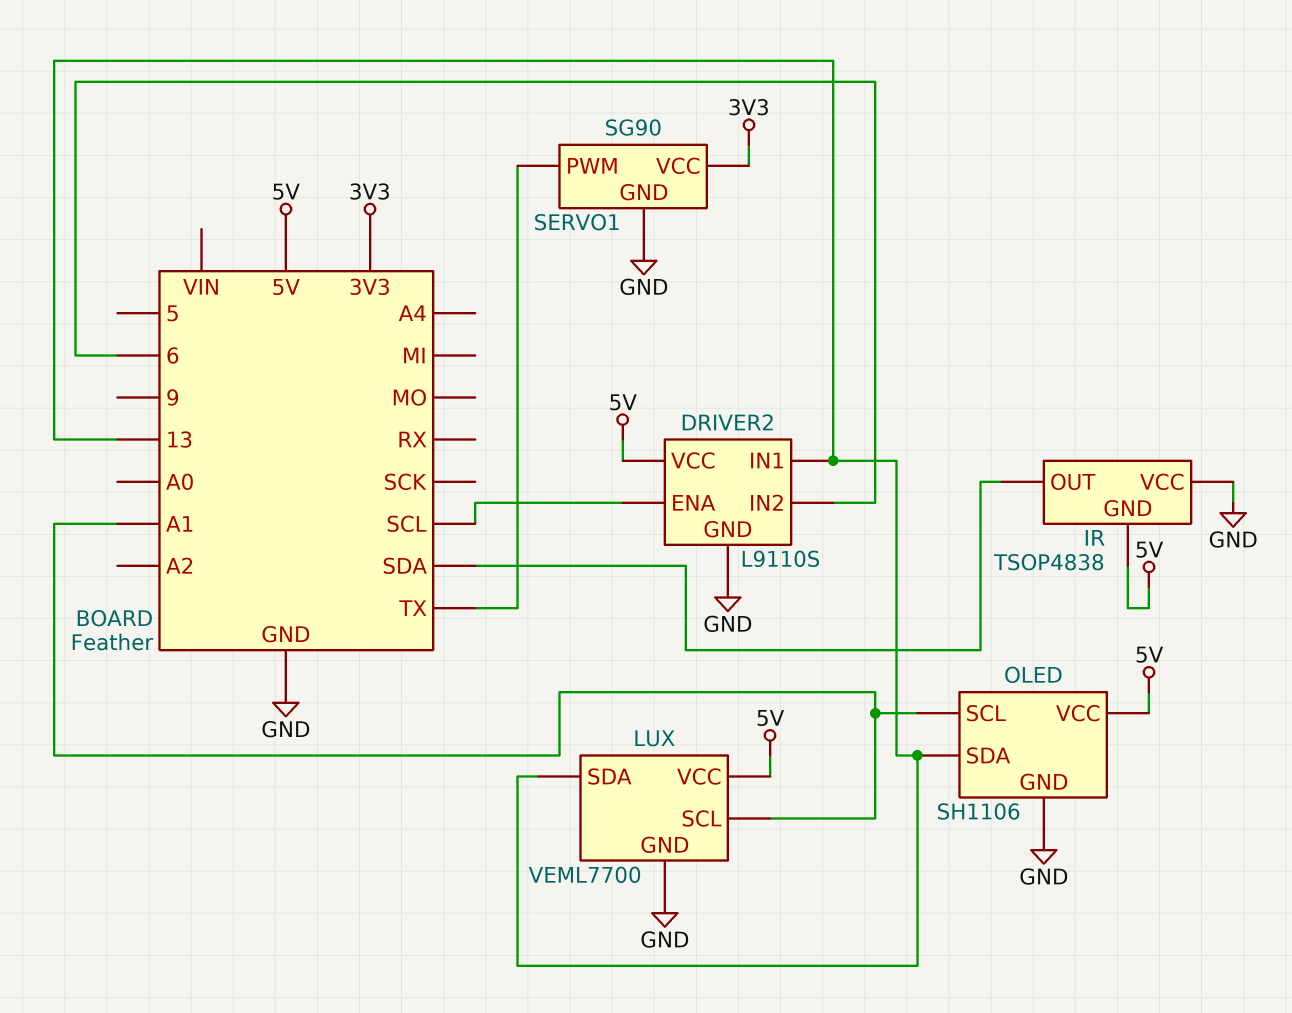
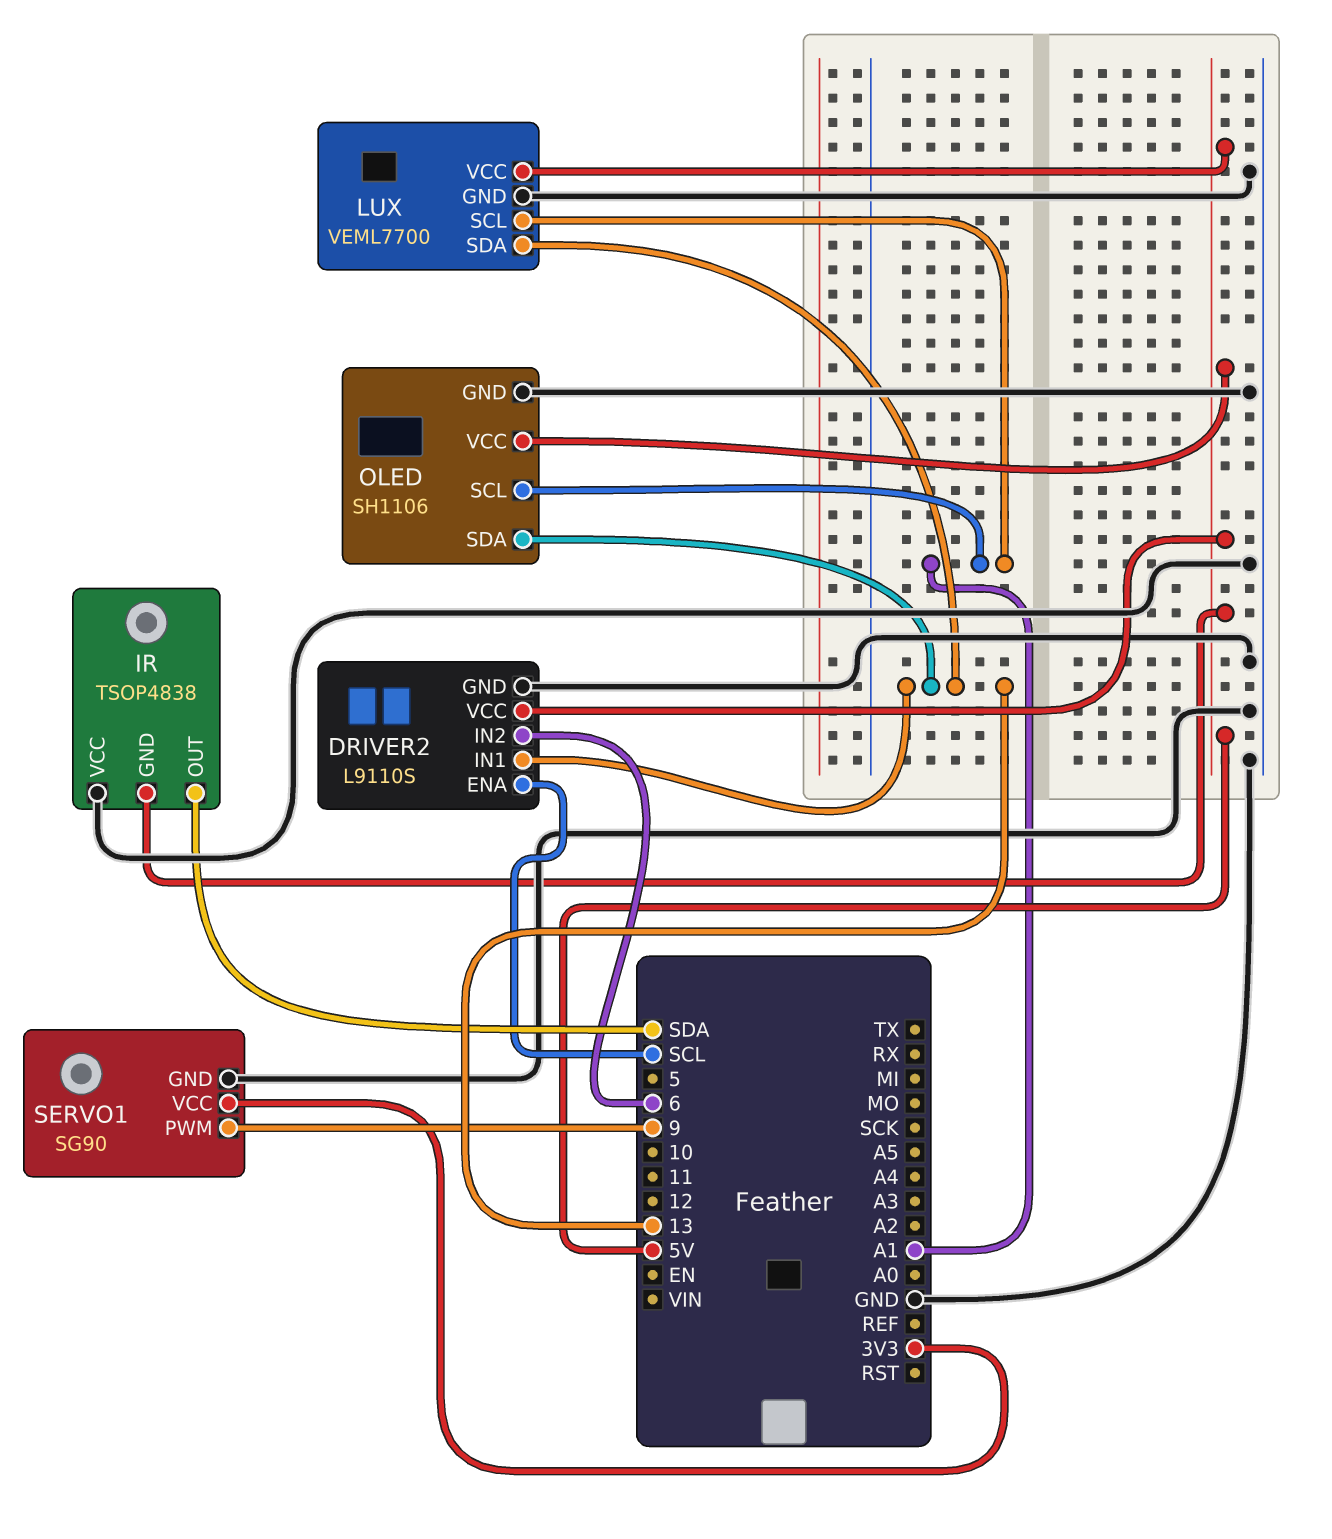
SERVO1 pin PWM: TX -> 9

